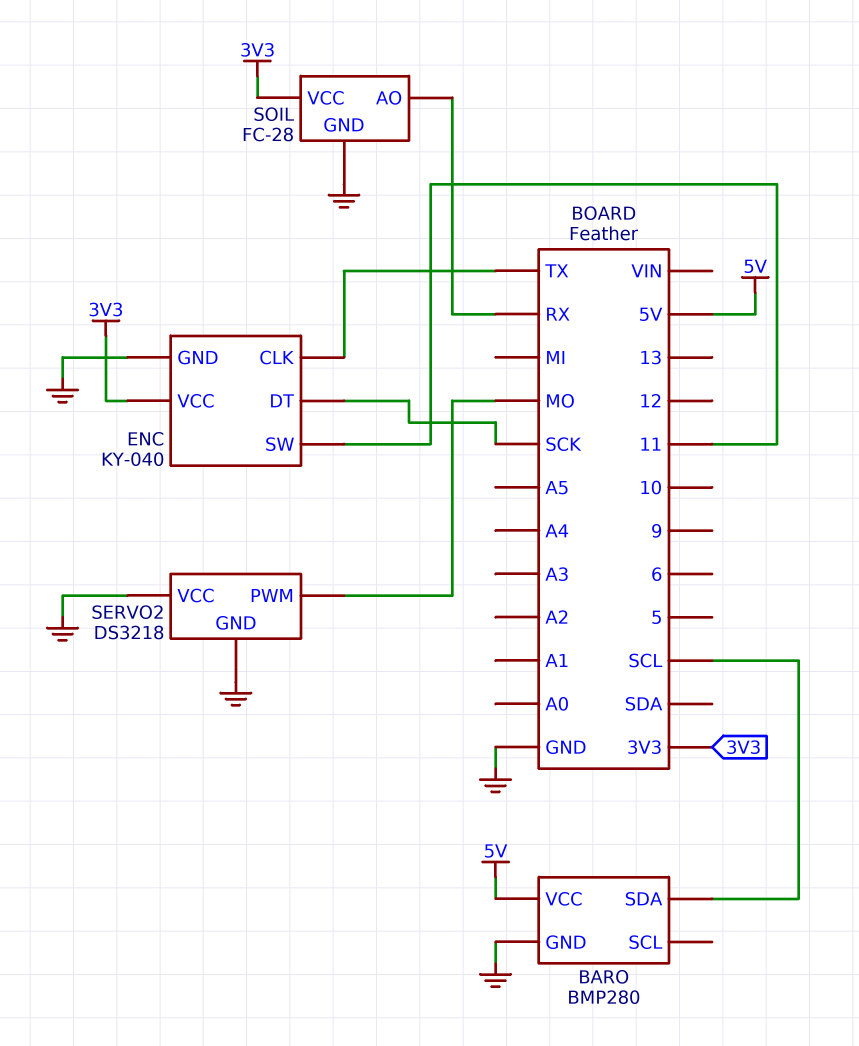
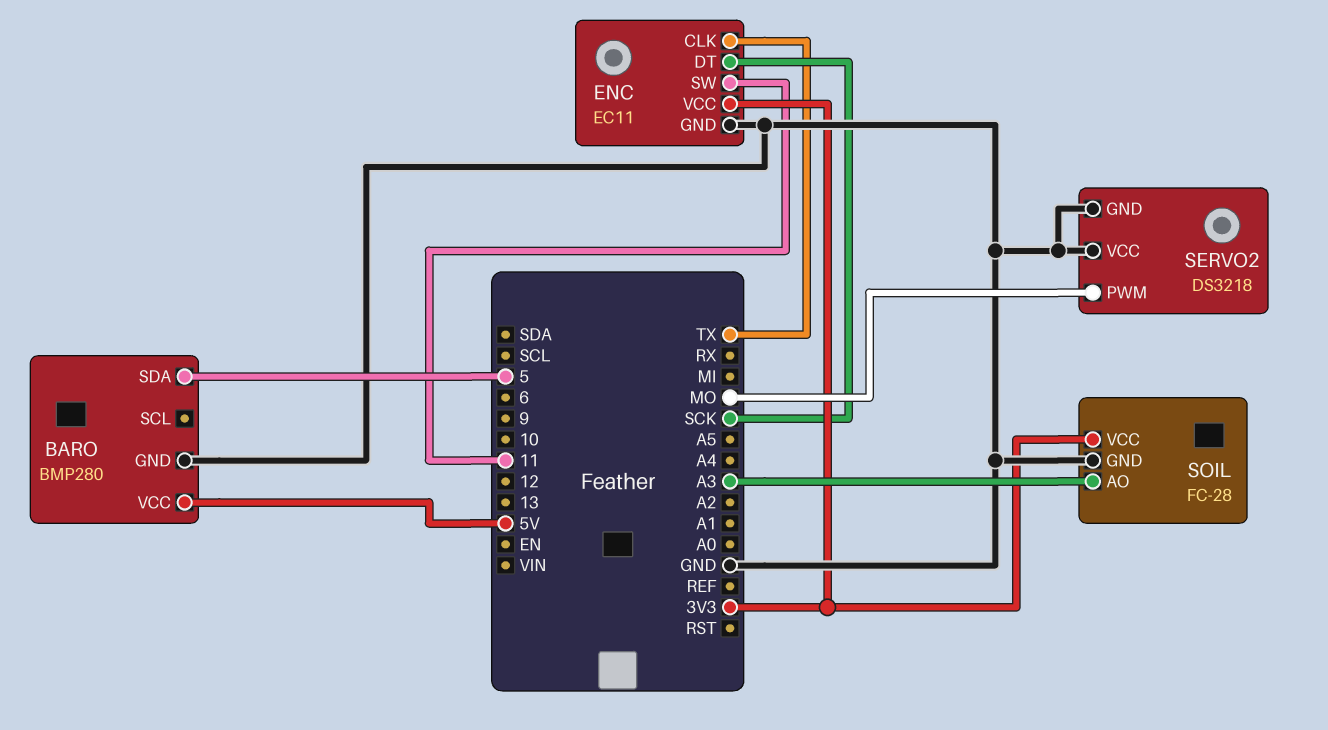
BARO pin SDA: SCL -> 5
ENC: KY-040 -> EC11
SOIL pin AO: RX -> A3

